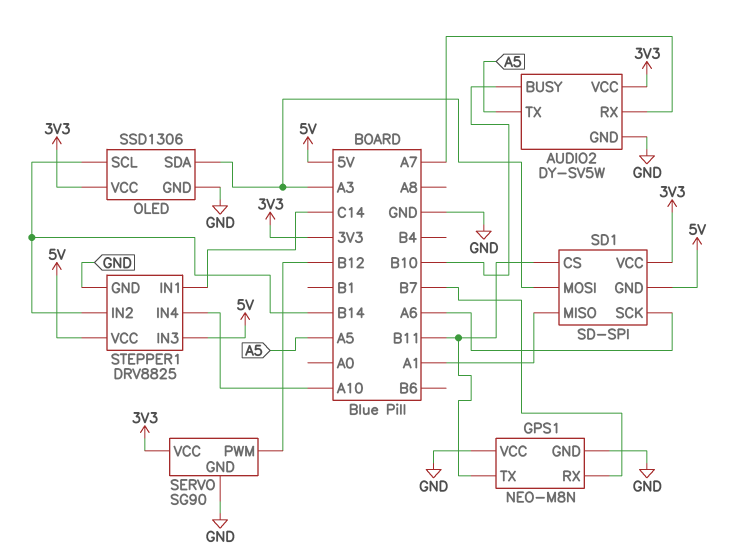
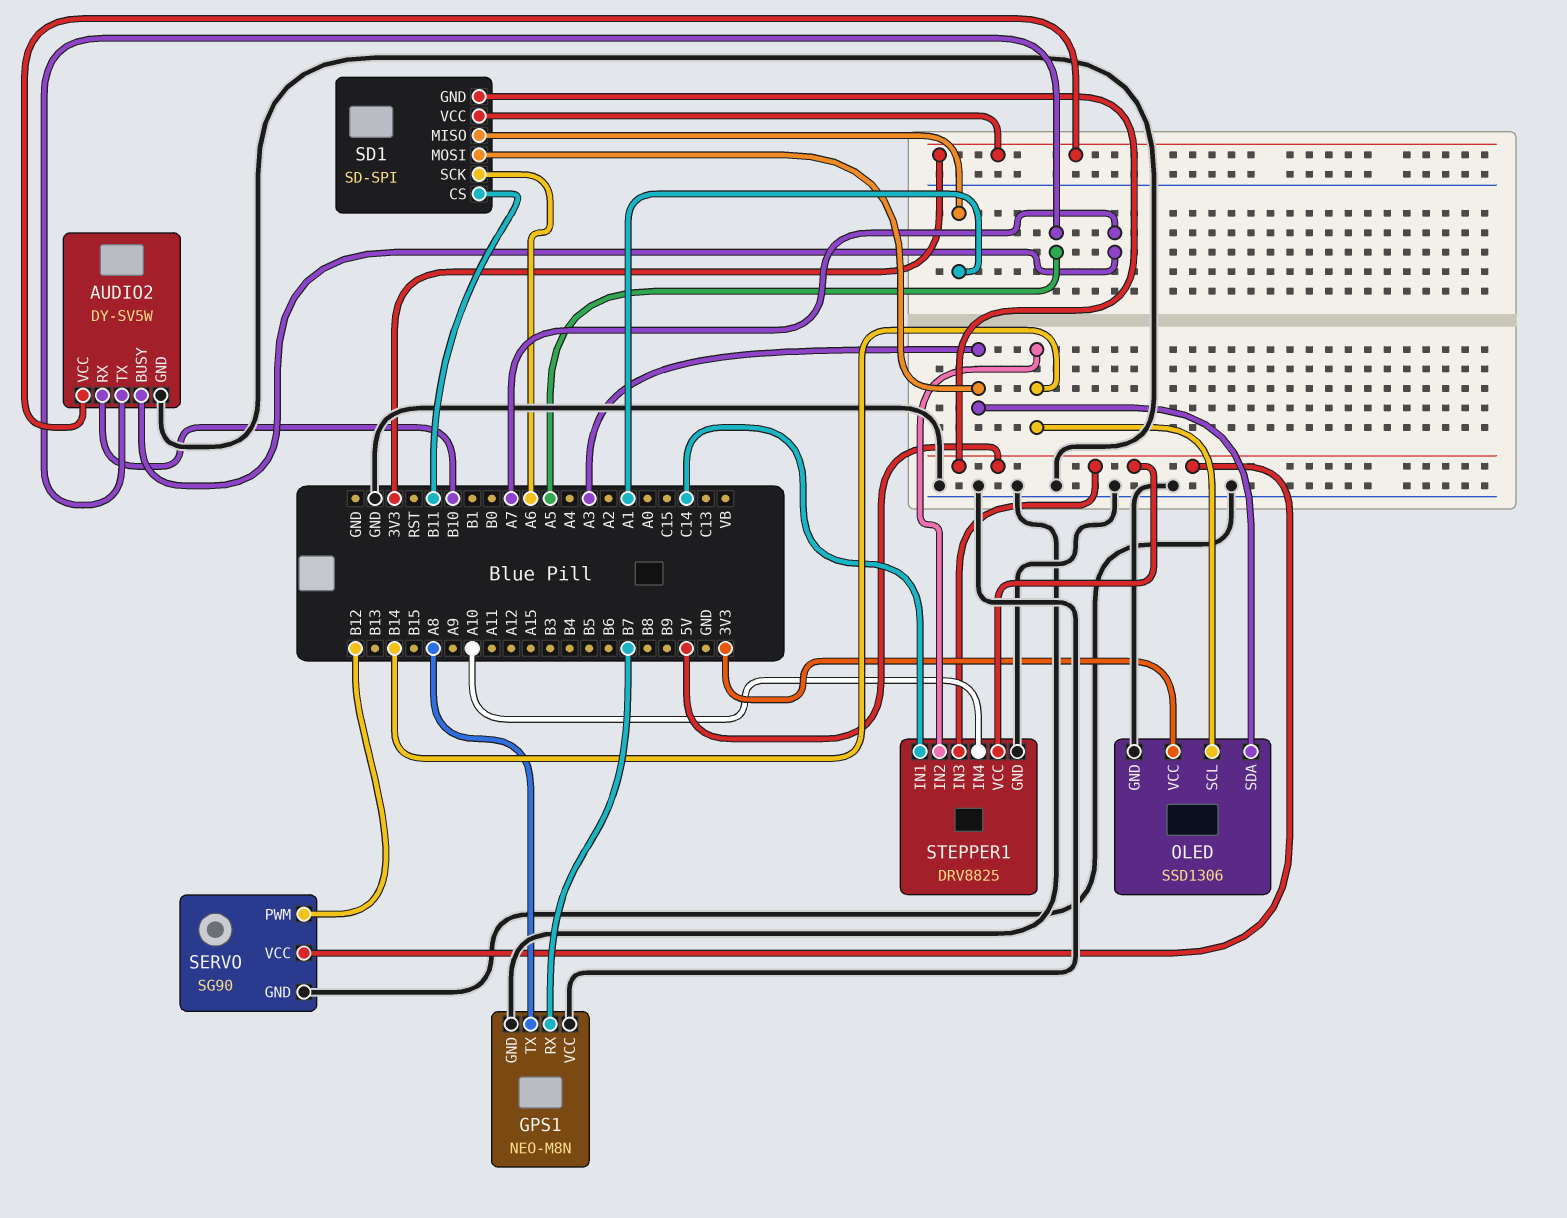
AUDIO2 pin BUSY: B10 -> A7
AUDIO2 pin RX: A7 -> B10
GPS1 pin TX: B11 -> A8
SERVO pin VCC: 3V3 -> 5V

